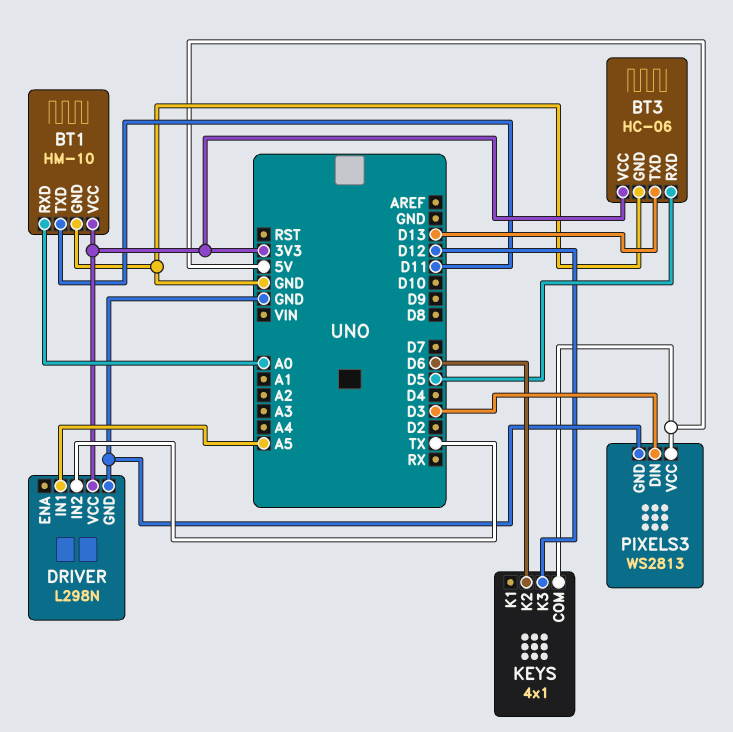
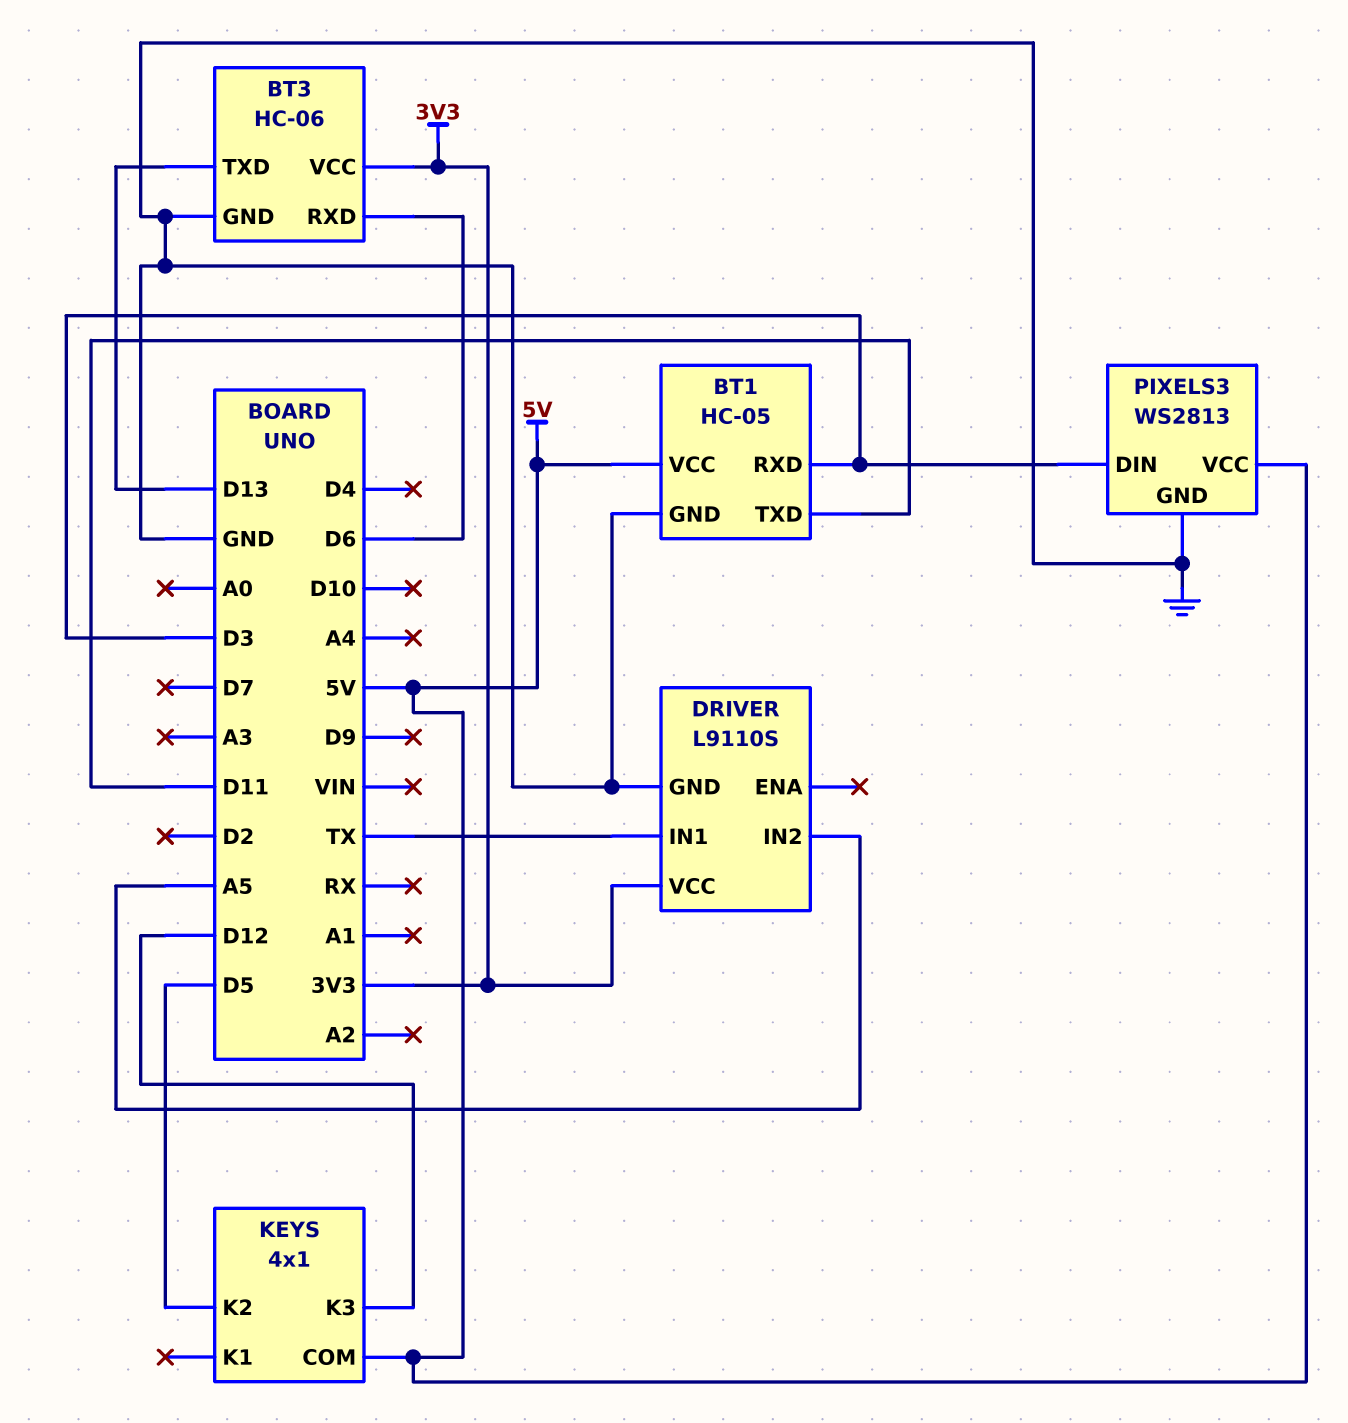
BT1: HM-10 -> HC-05
BT1 pin RXD: A0 -> D3
BT1 pin VCC: 3V3 -> 5V
BT3 pin RXD: D5 -> D6
DRIVER: L298N -> L9110S
DRIVER pin IN1: A5 -> TX
DRIVER pin IN2: TX -> A5
KEYS pin K2: D6 -> D5

